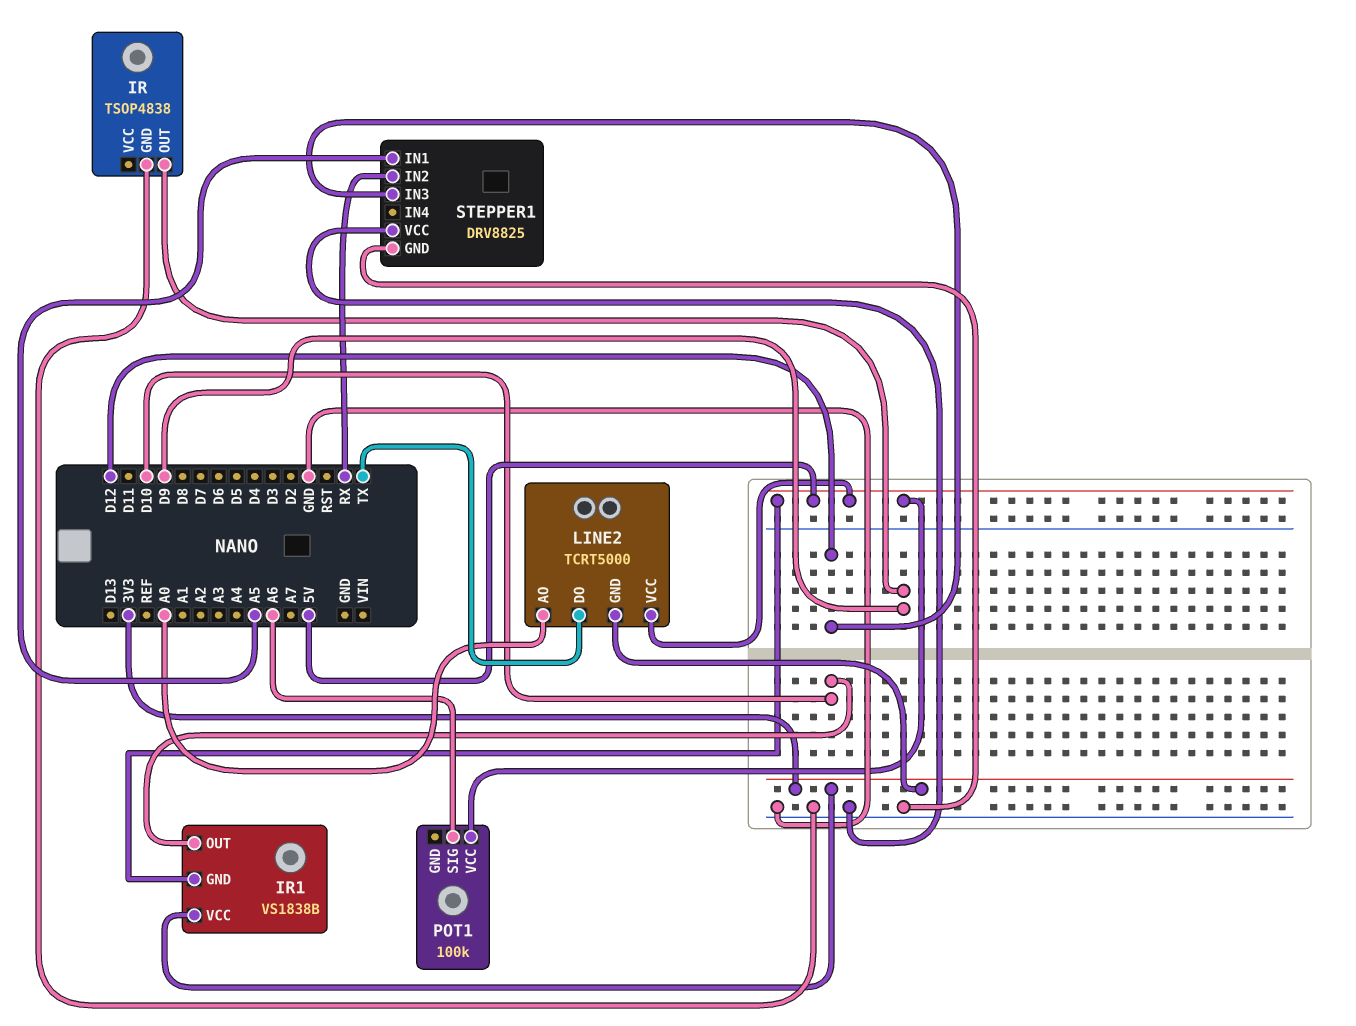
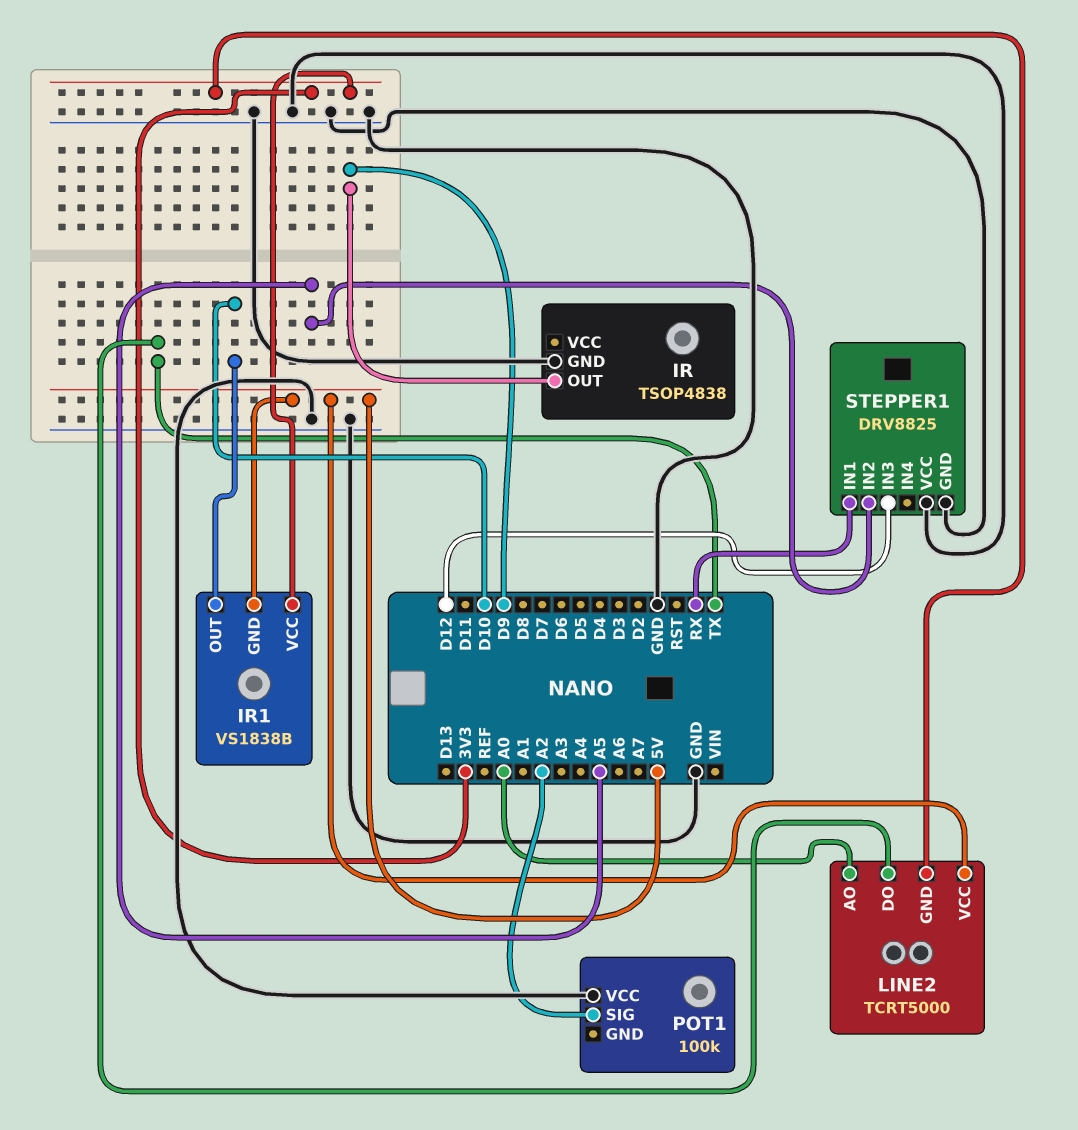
POT1 pin SIG: A6 -> A2
POT1 pin VCC: 5V -> GND
STEPPER1 pin IN1: A5 -> RX
STEPPER1 pin IN2: RX -> A5

